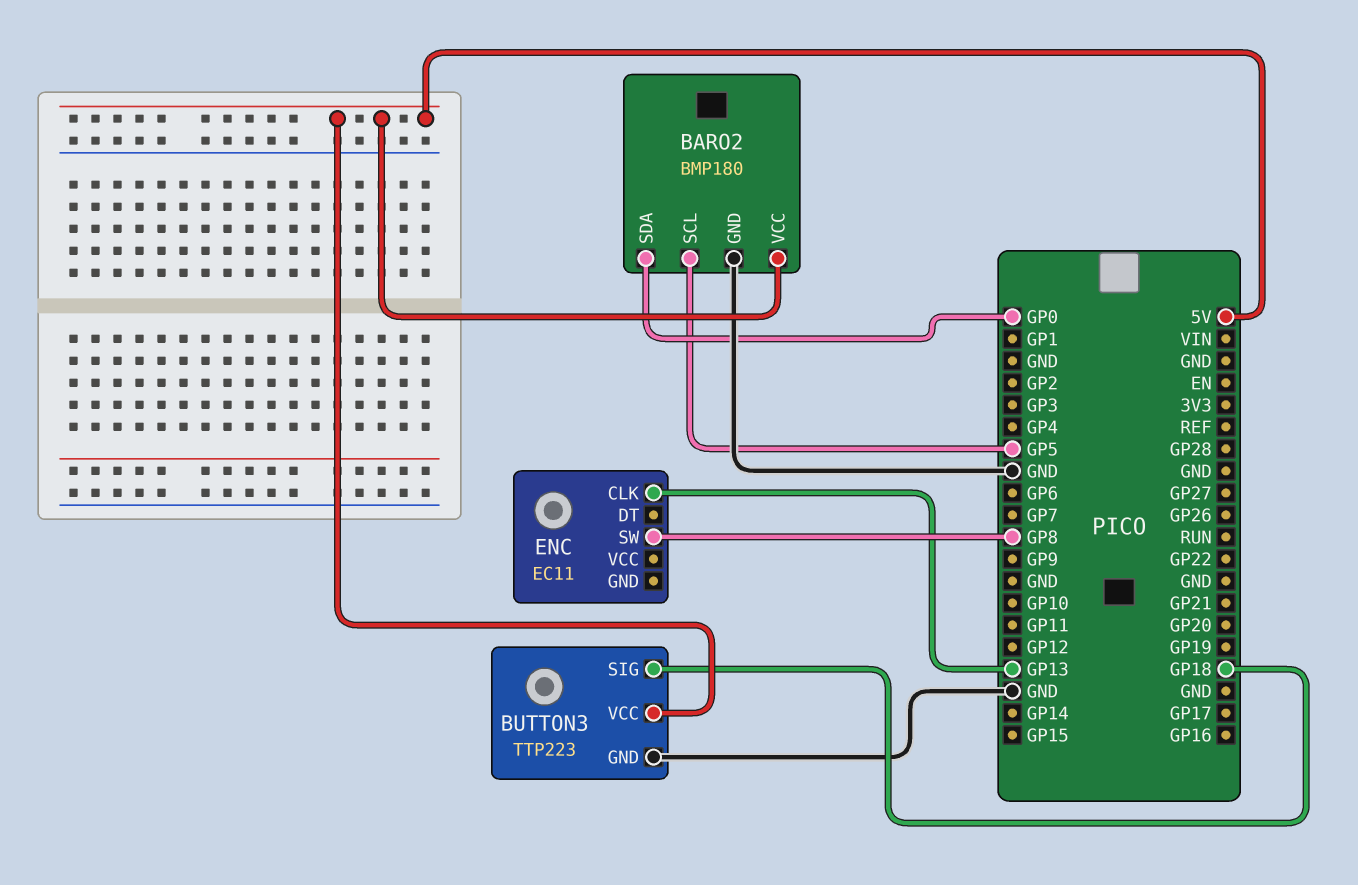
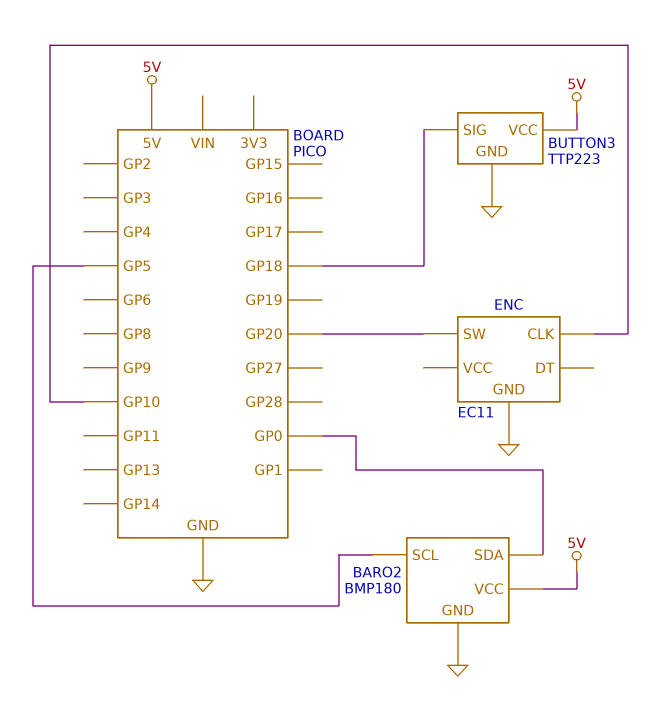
ENC pin CLK: GP13 -> GP10
ENC pin GND: none -> GND
ENC pin SW: GP8 -> GP20

